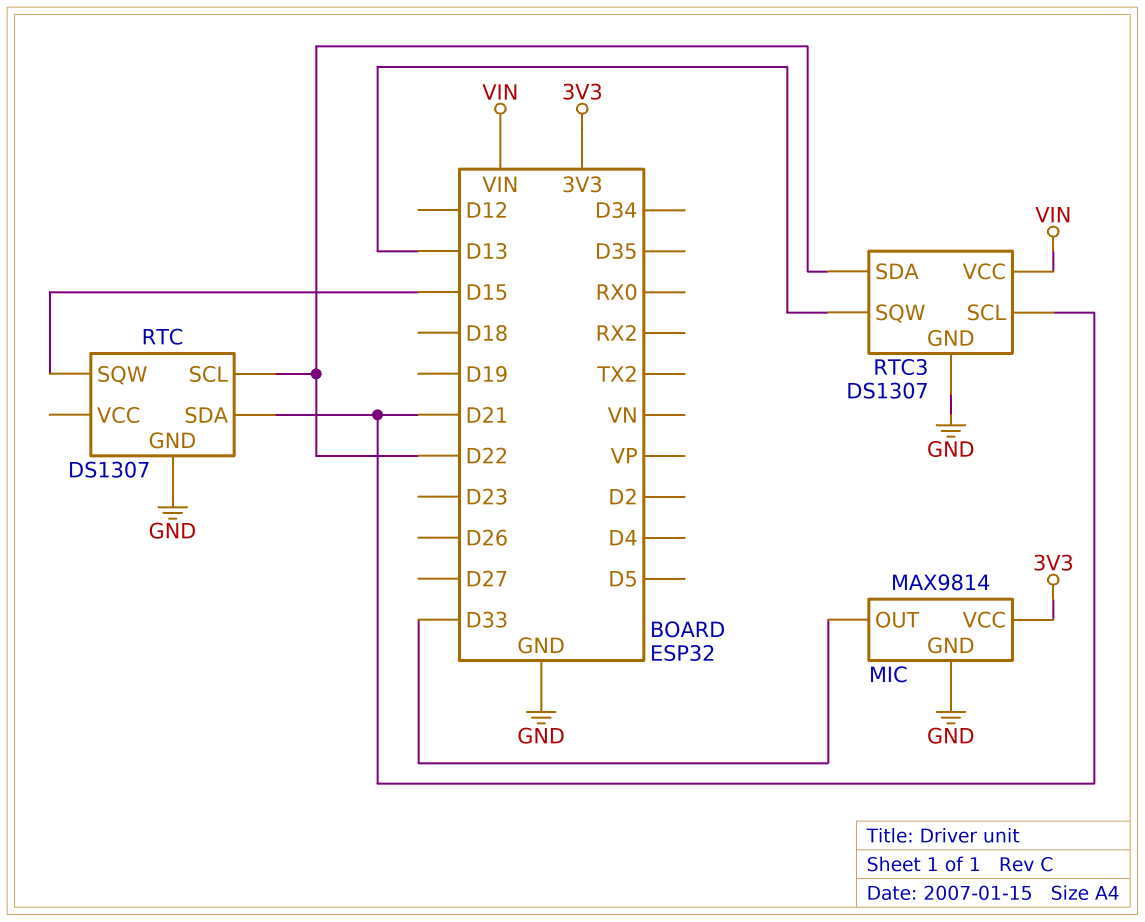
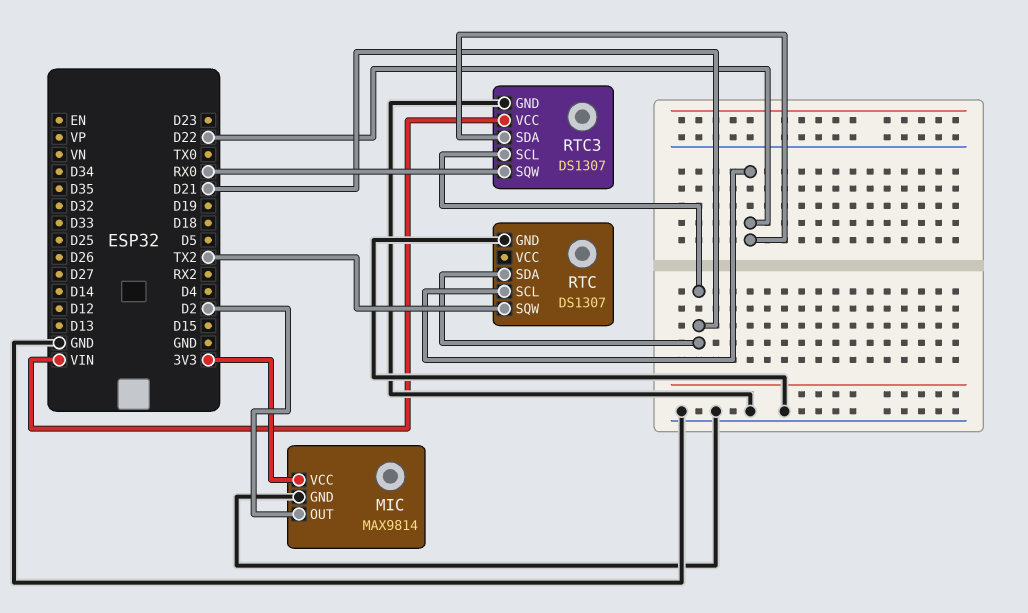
MIC pin OUT: D33 -> D2
RTC pin SQW: D15 -> TX2
RTC3 pin SQW: D13 -> RX0

